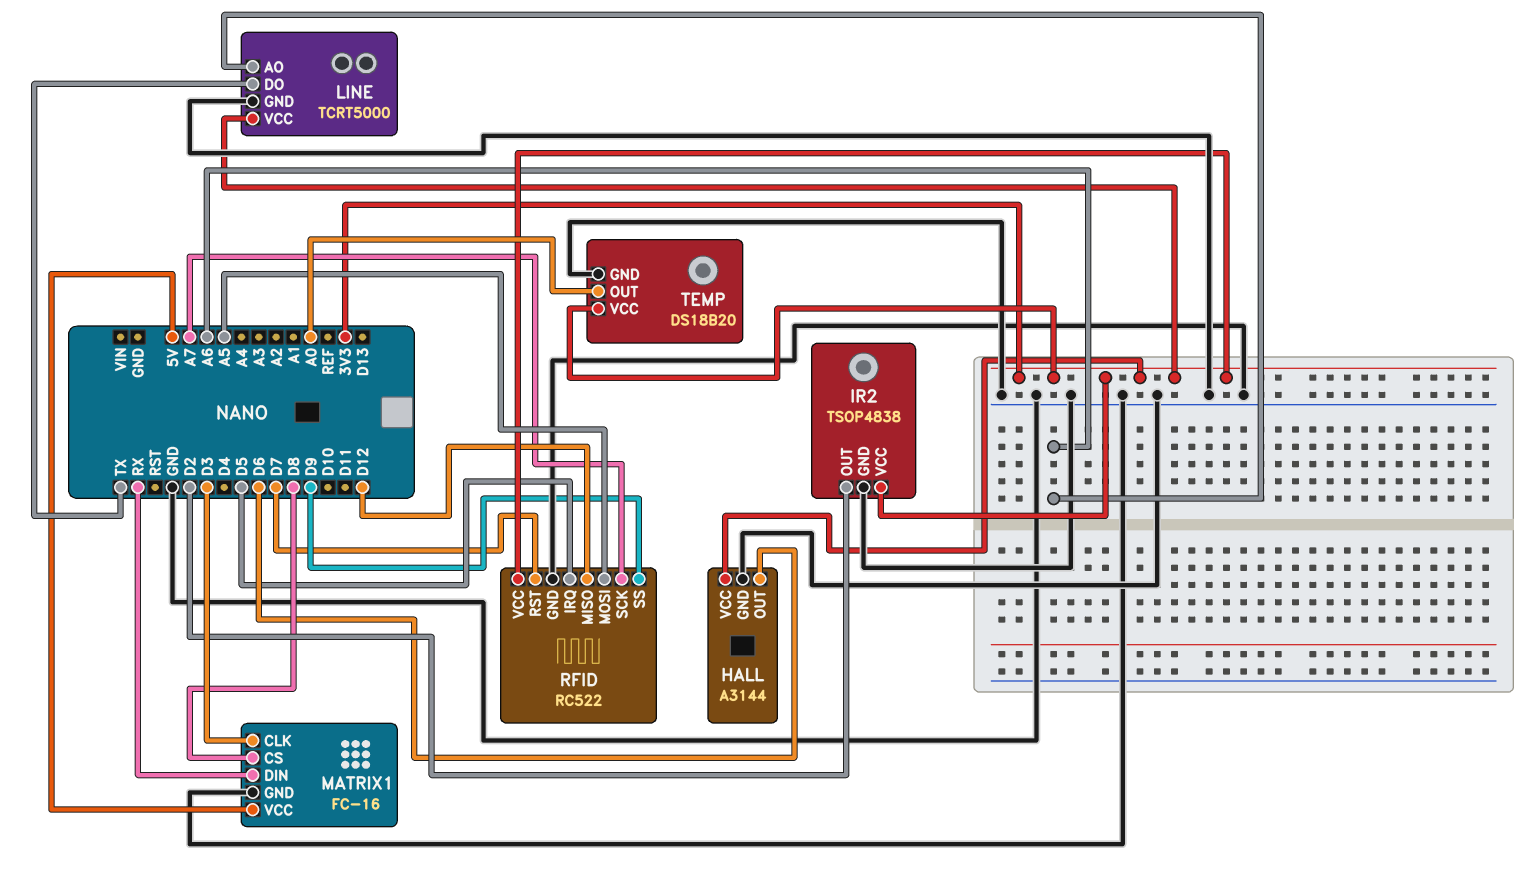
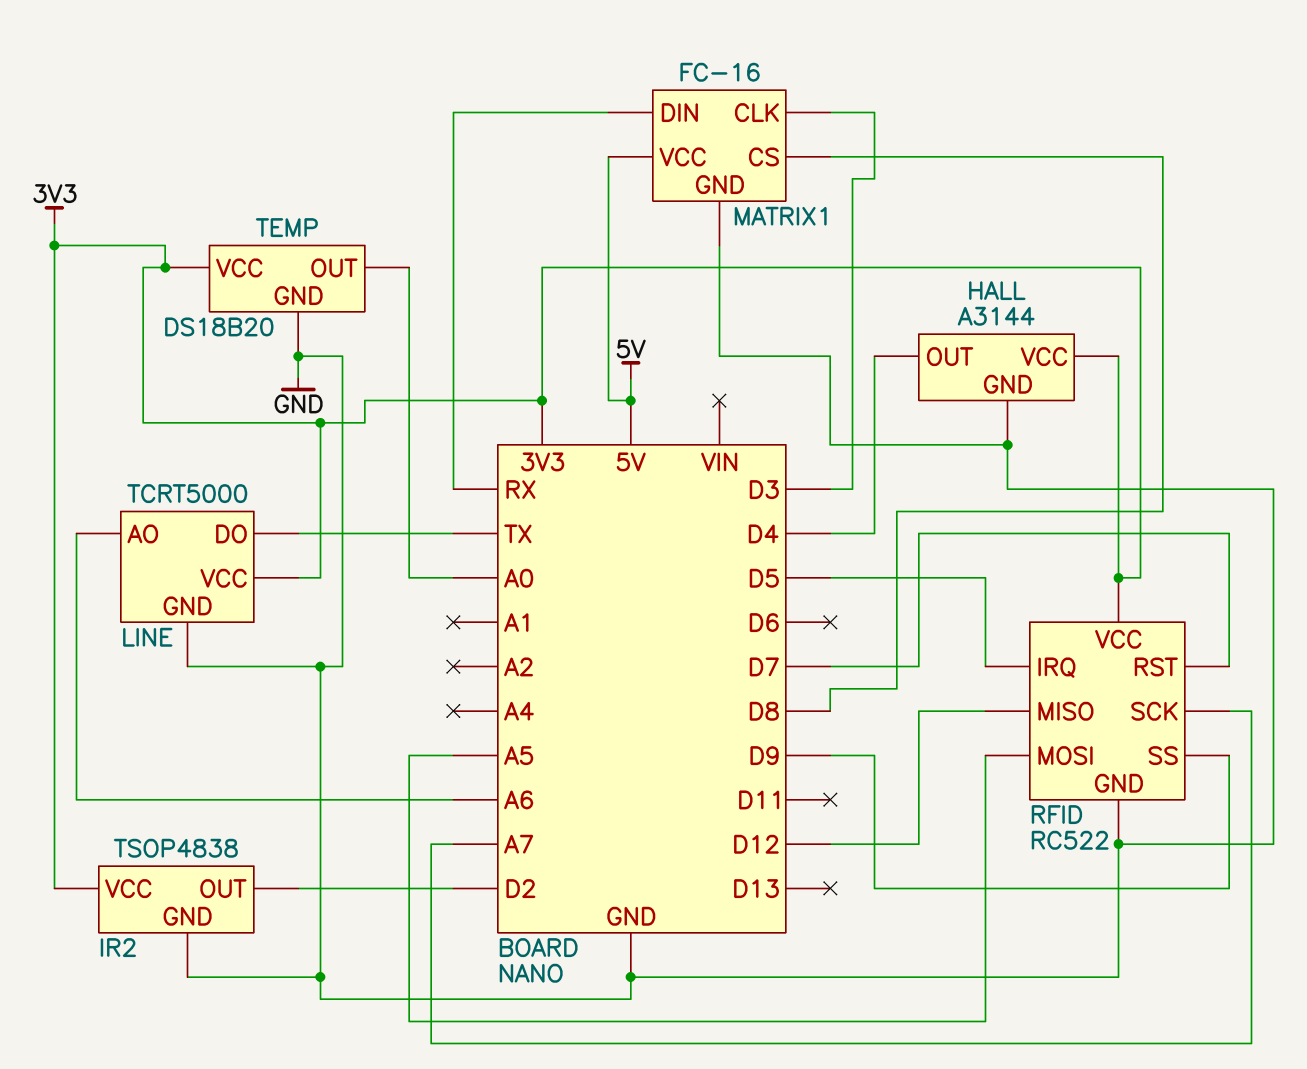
HALL pin OUT: D6 -> D4

